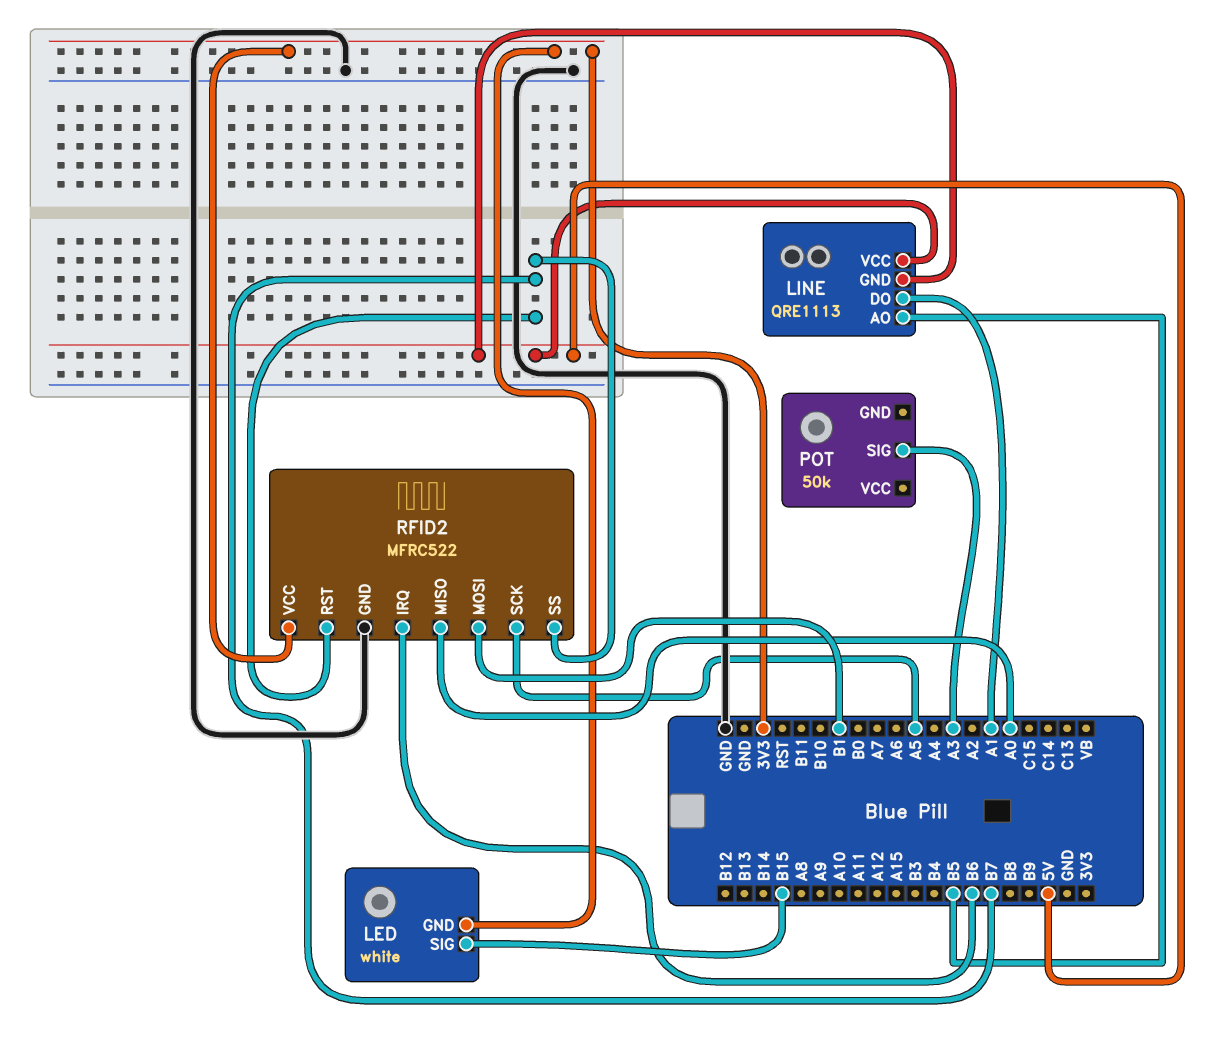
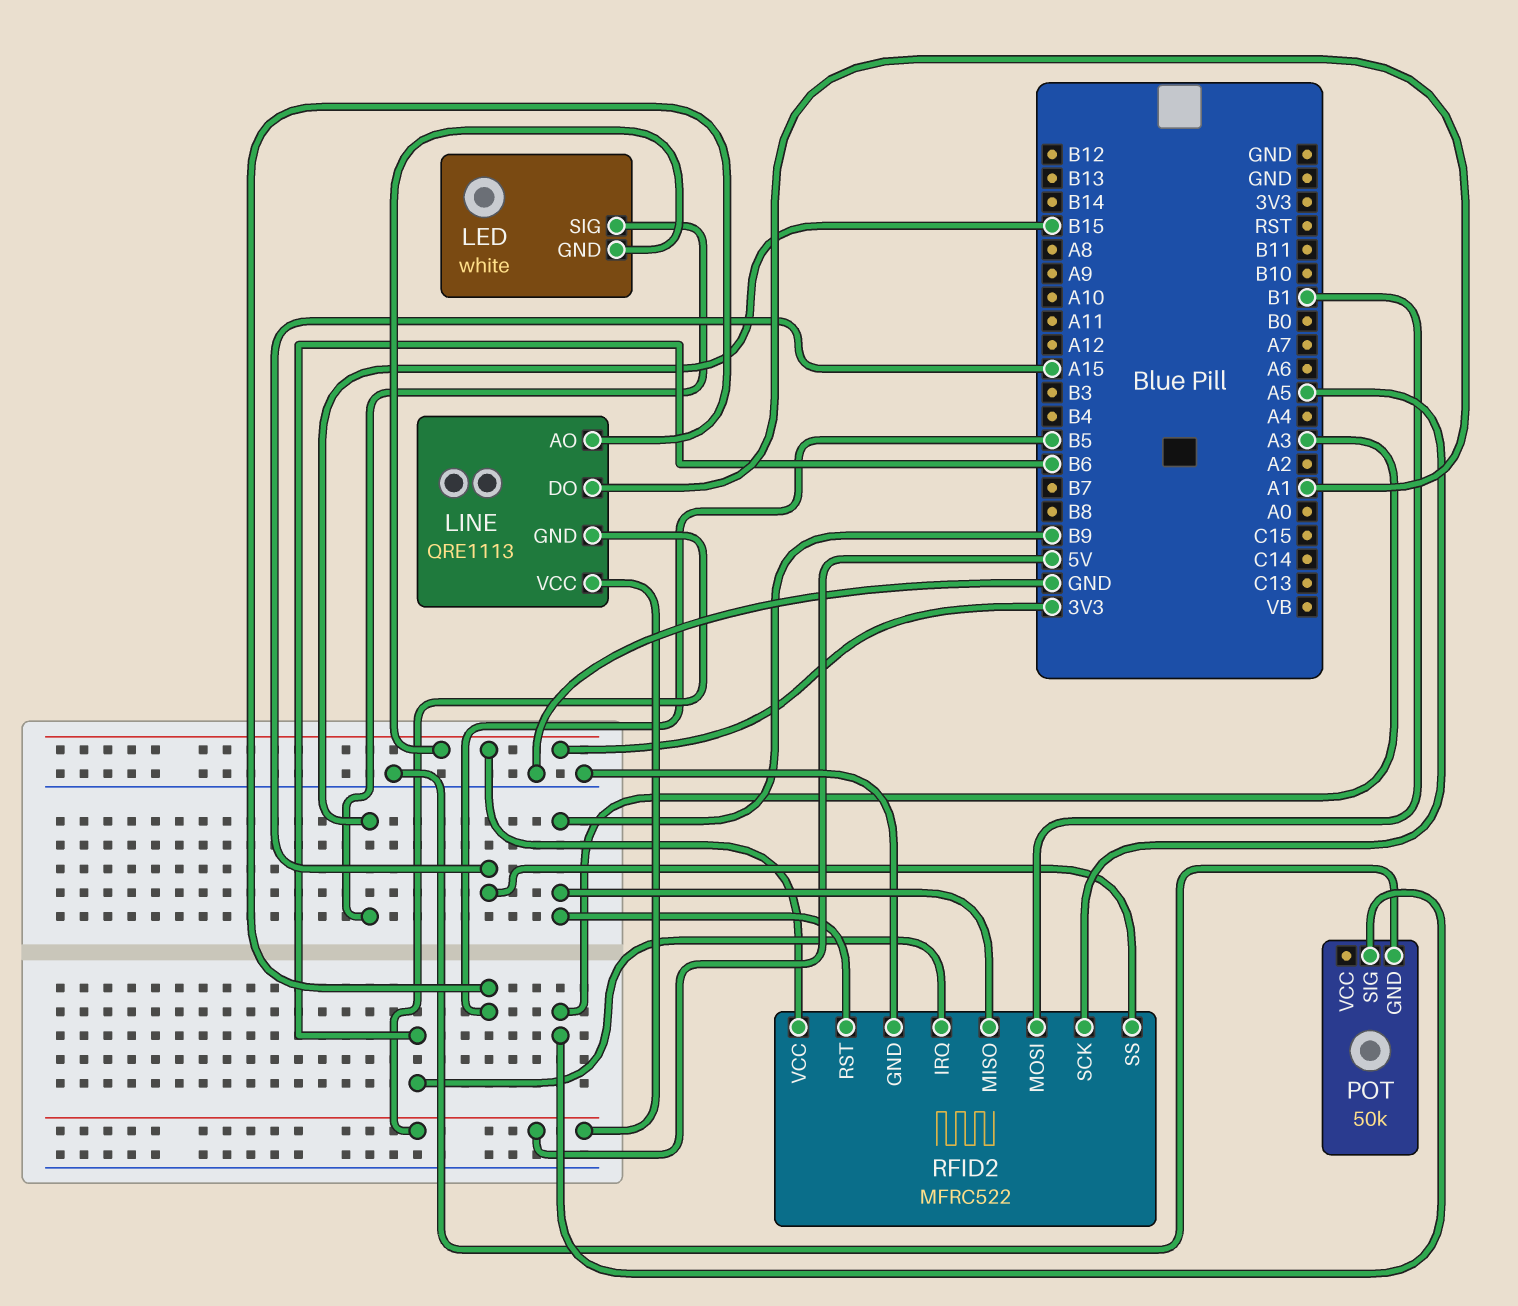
POT pin GND: none -> GND
RFID2 pin MISO: A0 -> B9
RFID2 pin RST: B7 -> B9
RFID2 pin SS: B7 -> A15

